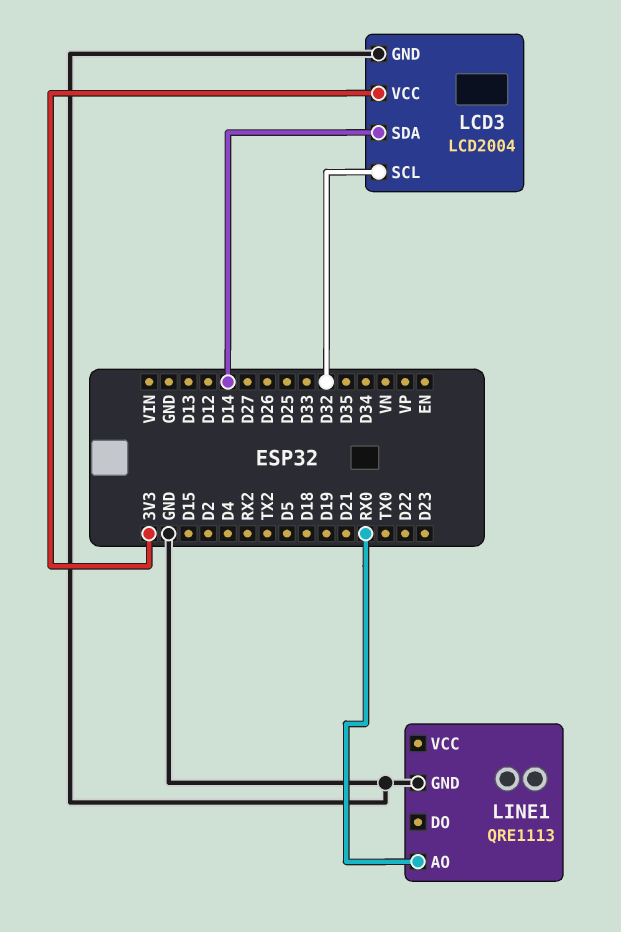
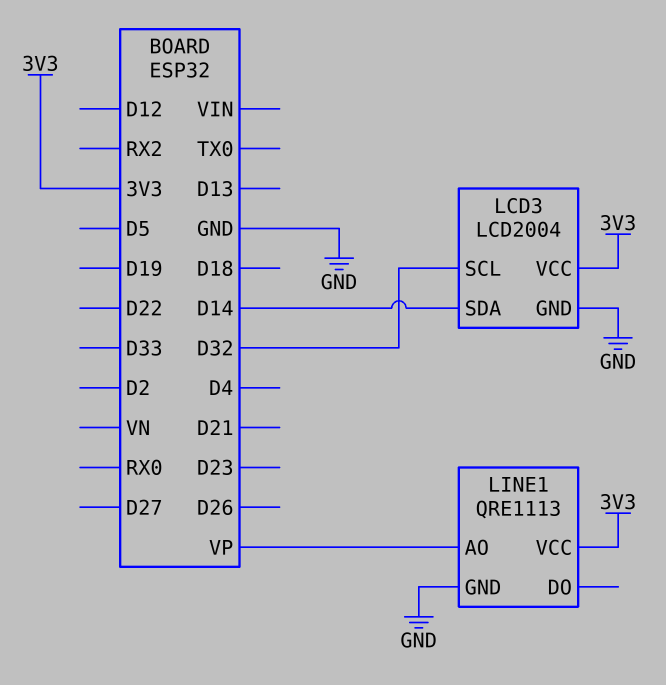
LINE1 pin AO: RX0 -> VP
LINE1 pin VCC: none -> 3V3

